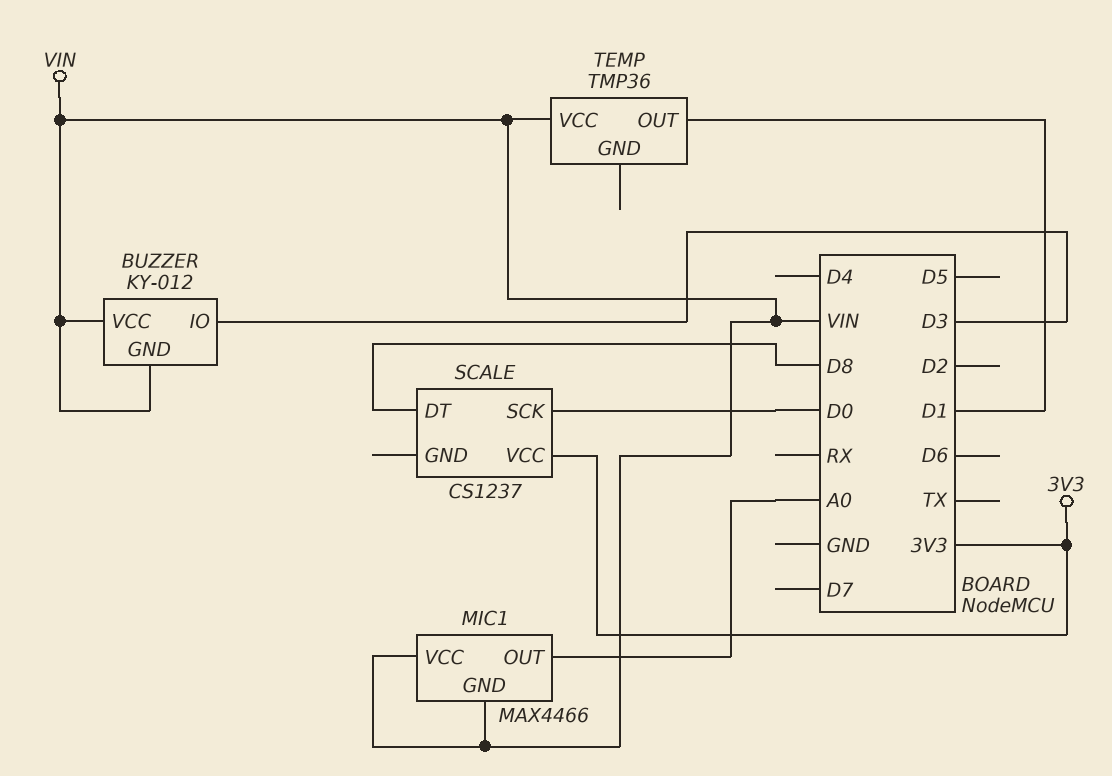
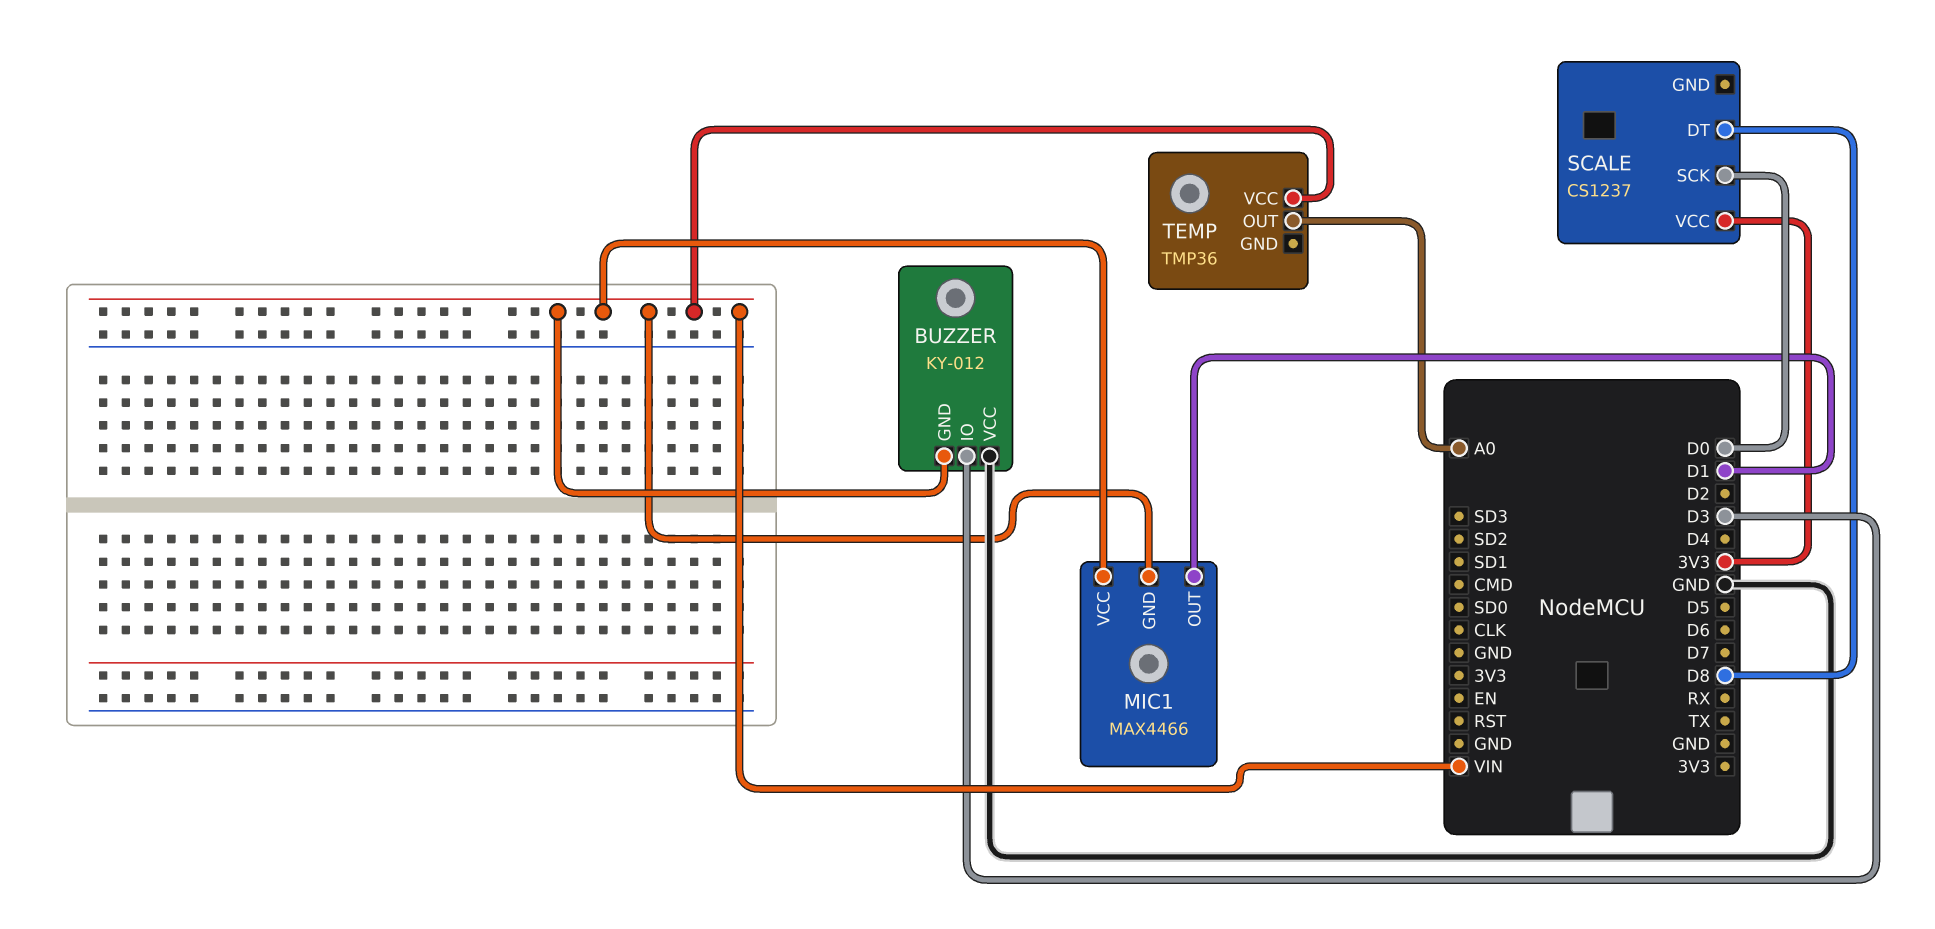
BUZZER pin VCC: VIN -> GND
MIC1 pin OUT: A0 -> D1
TEMP pin OUT: D1 -> A0

